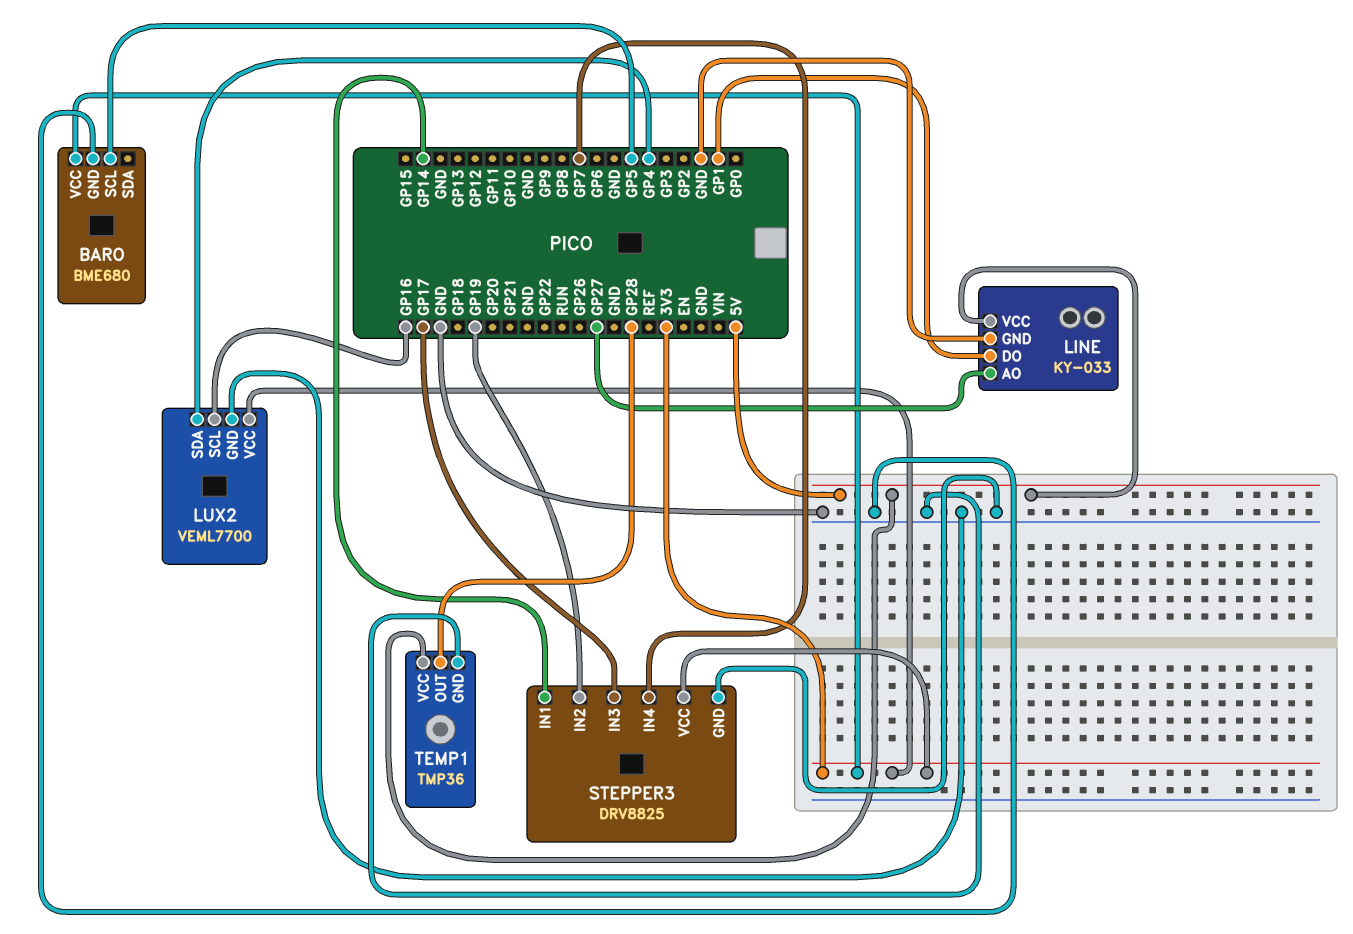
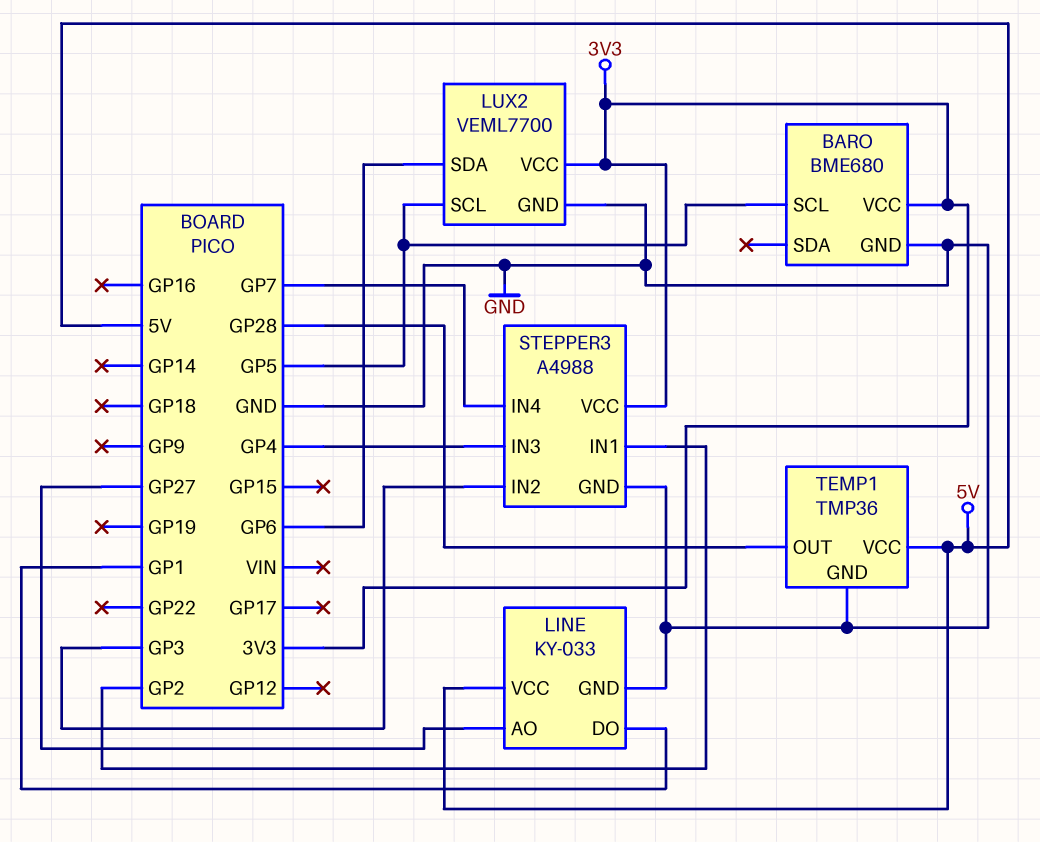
LUX2 pin SCL: GP16 -> GP5
LUX2 pin SDA: GP4 -> GP6
STEPPER3: DRV8825 -> A4988
STEPPER3 pin IN1: GP14 -> GP2
STEPPER3 pin IN2: GP19 -> GP3
STEPPER3 pin IN3: GP17 -> GP4

